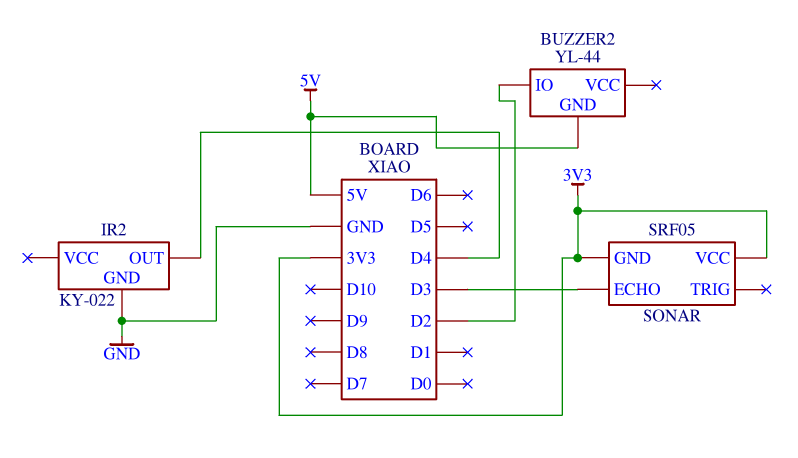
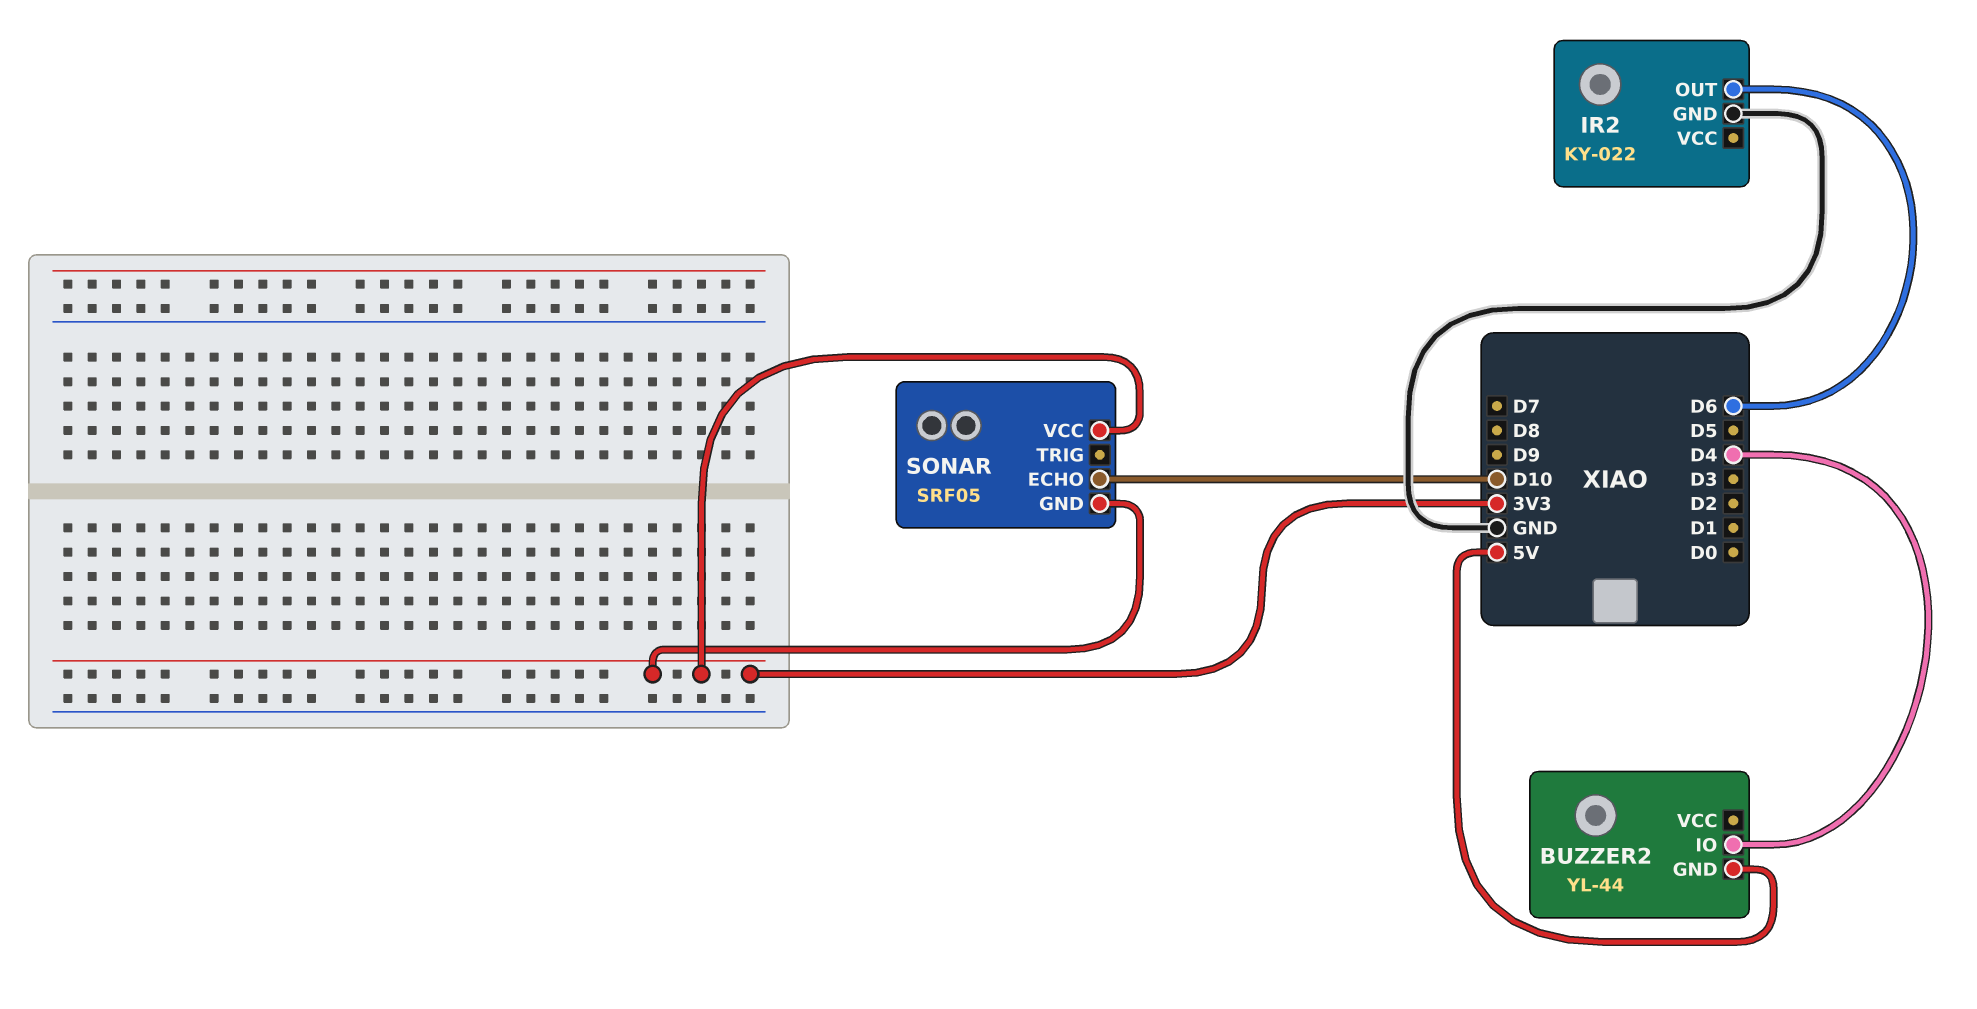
BUZZER2 pin IO: D2 -> D4
IR2 pin OUT: D4 -> D6
SONAR pin ECHO: D3 -> D10

